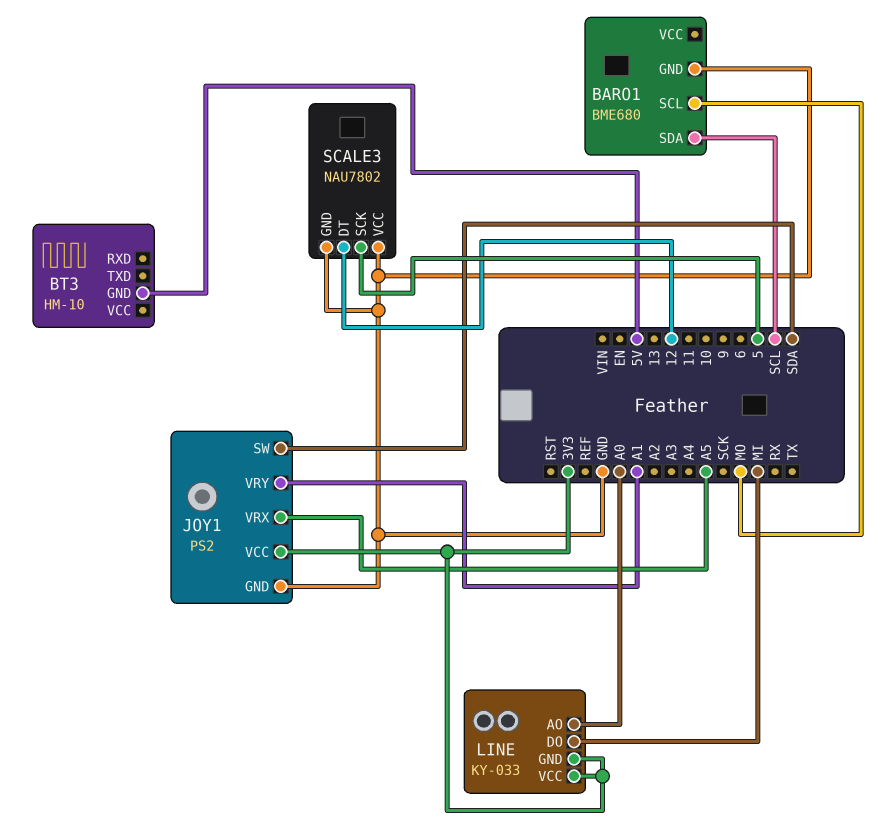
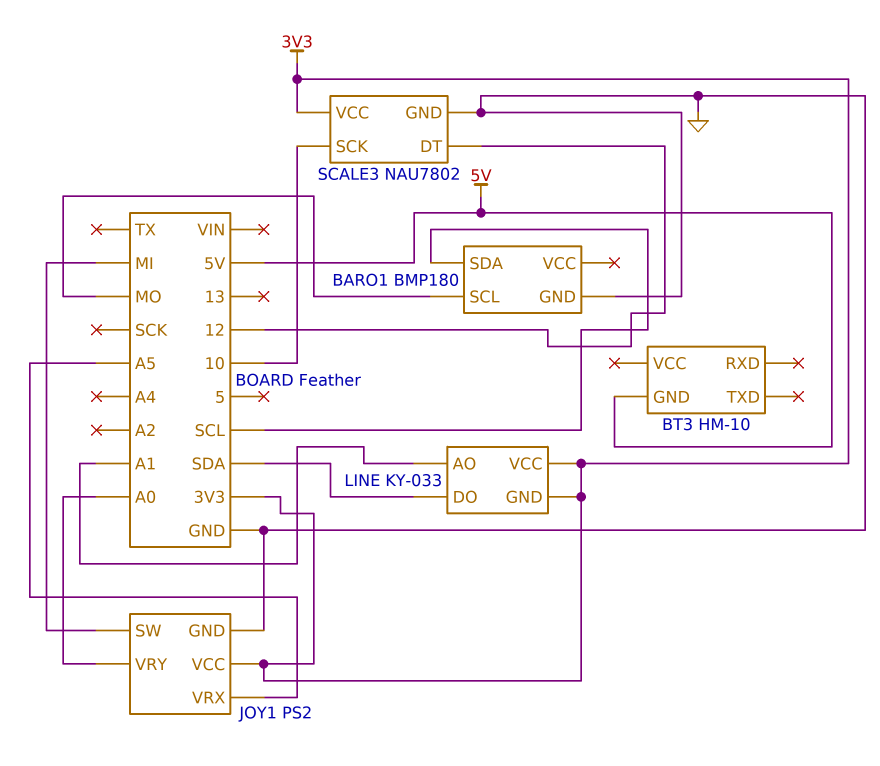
BARO1: BME680 -> BMP180
JOY1 pin SW: SDA -> MI
JOY1 pin VRY: A1 -> A0
LINE pin AO: A0 -> A1
LINE pin DO: MI -> SDA
SCALE3 pin SCK: 5 -> 10
SCALE3 pin VCC: GND -> 3V3

